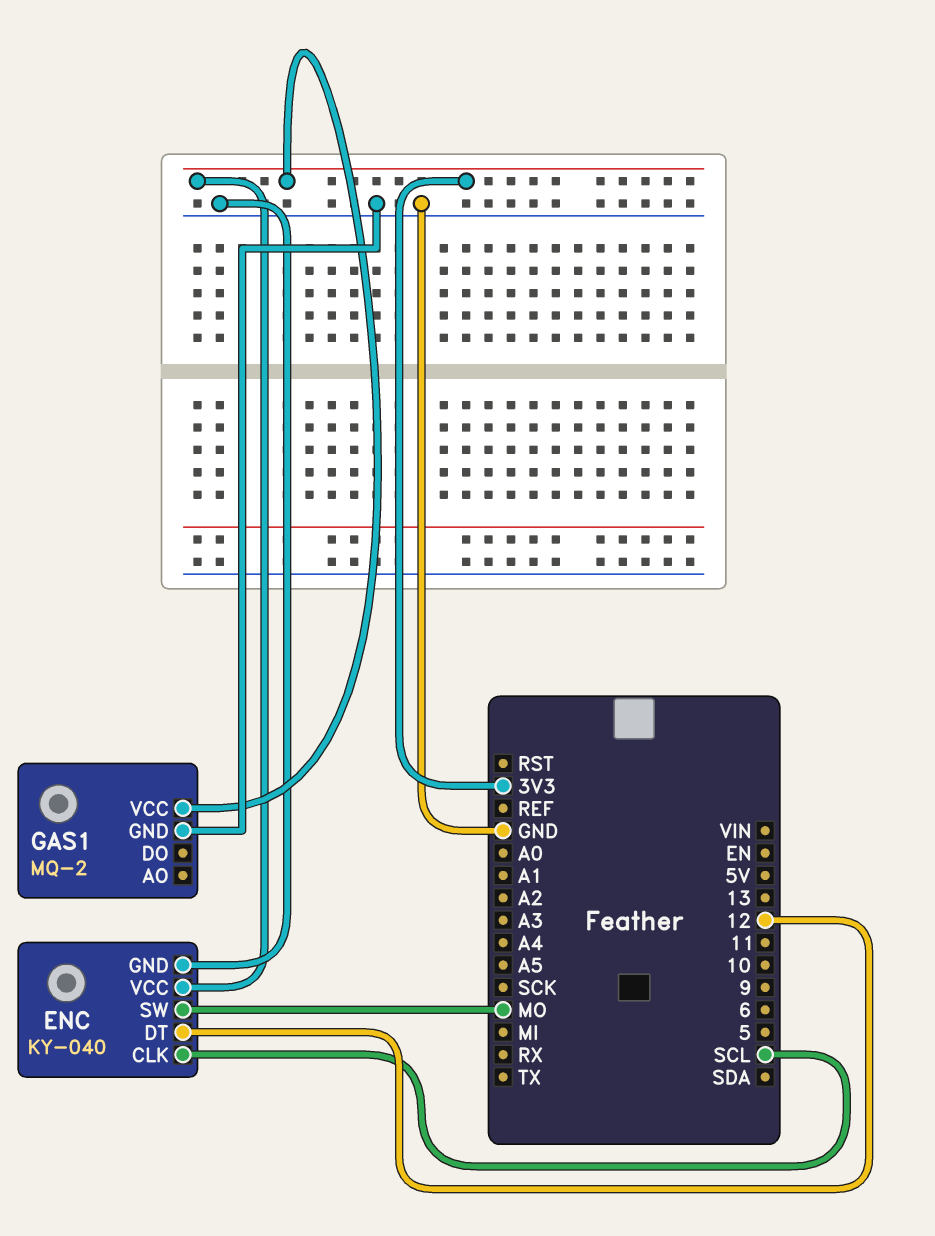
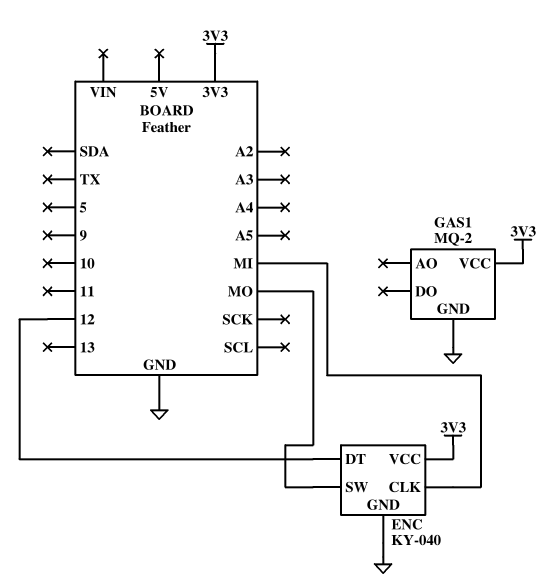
ENC pin CLK: SCL -> MI

